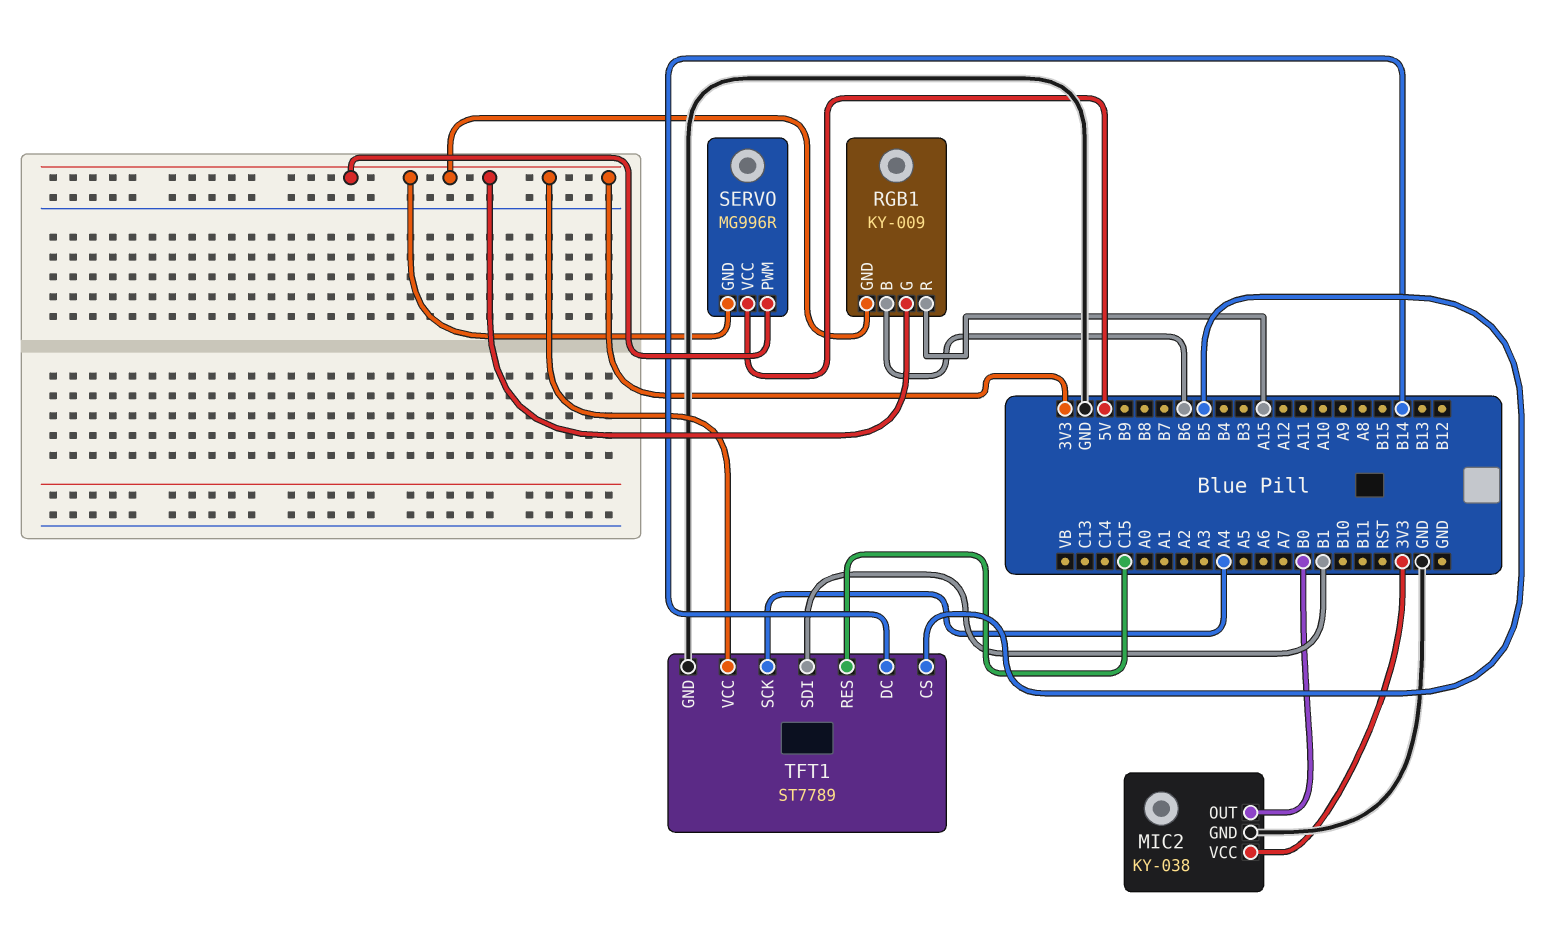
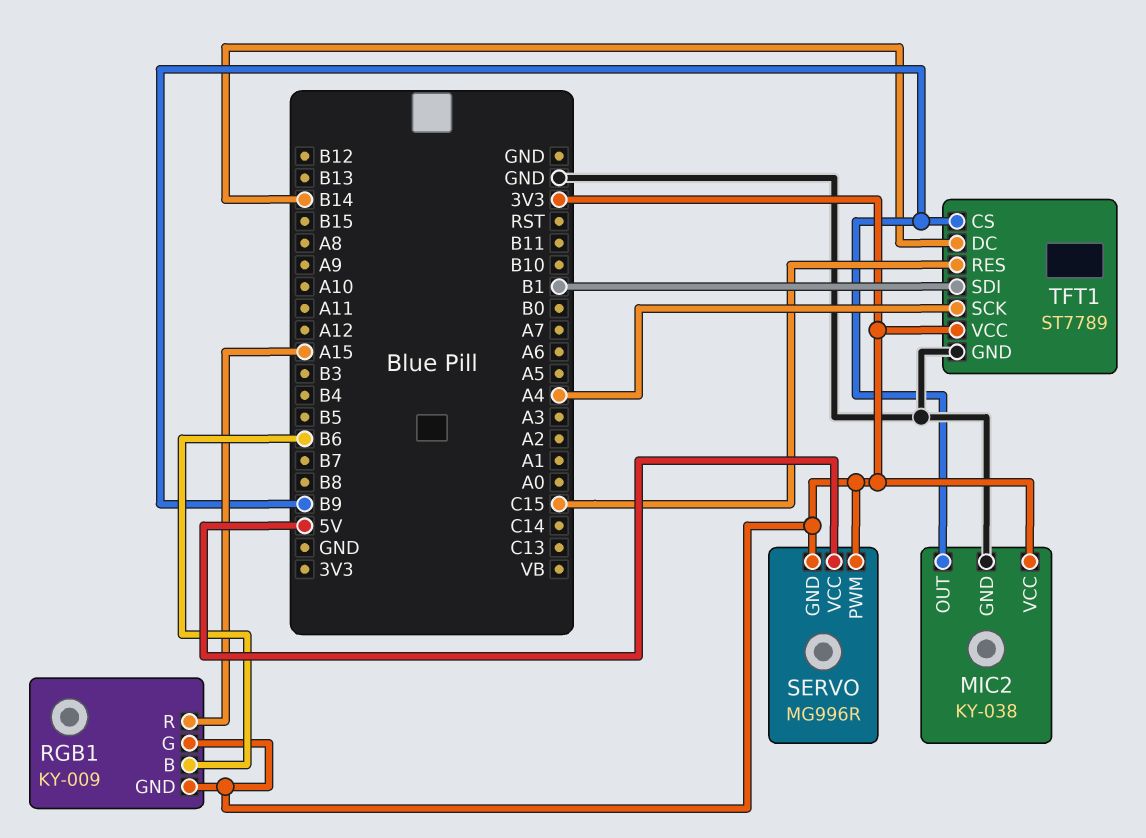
MIC2 pin OUT: B0 -> B9
TFT1 pin CS: B5 -> B9

